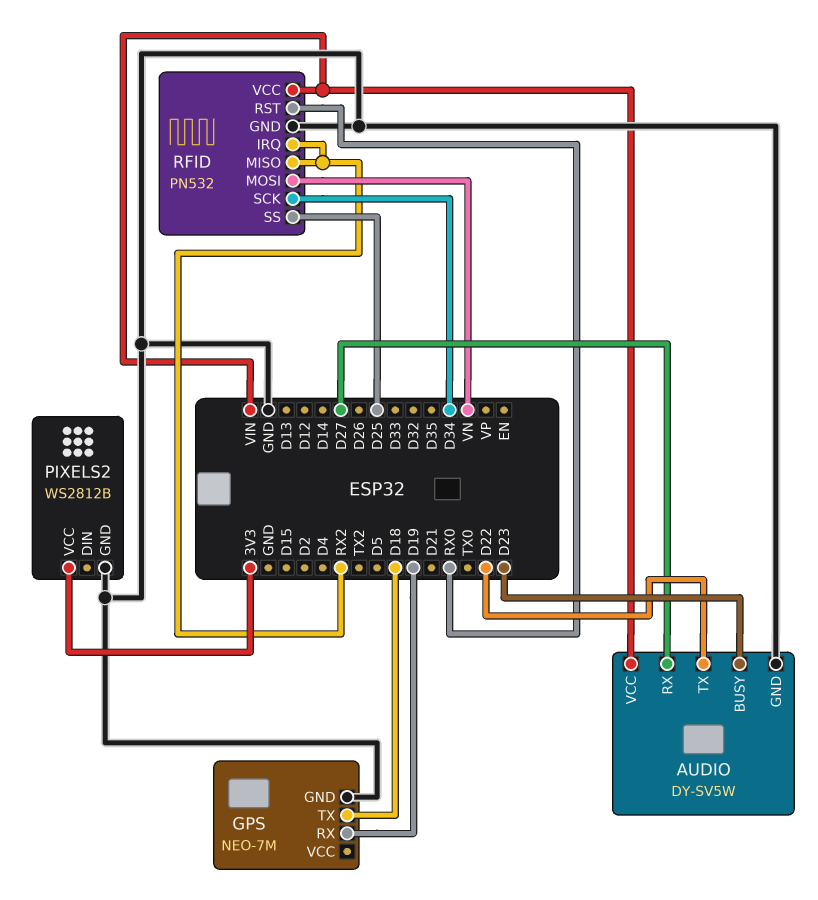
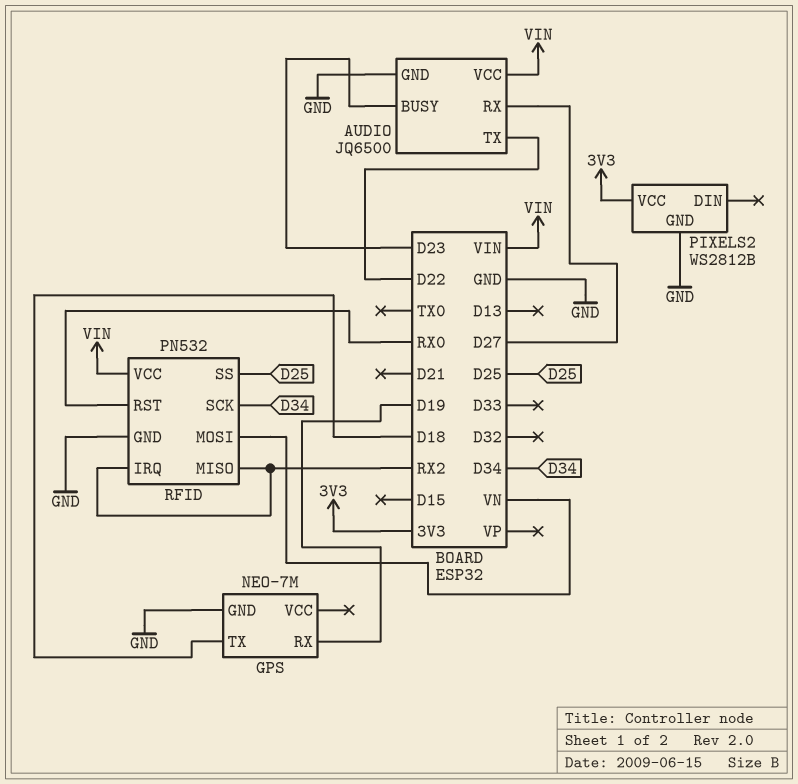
AUDIO: DY-SV5W -> JQ6500

